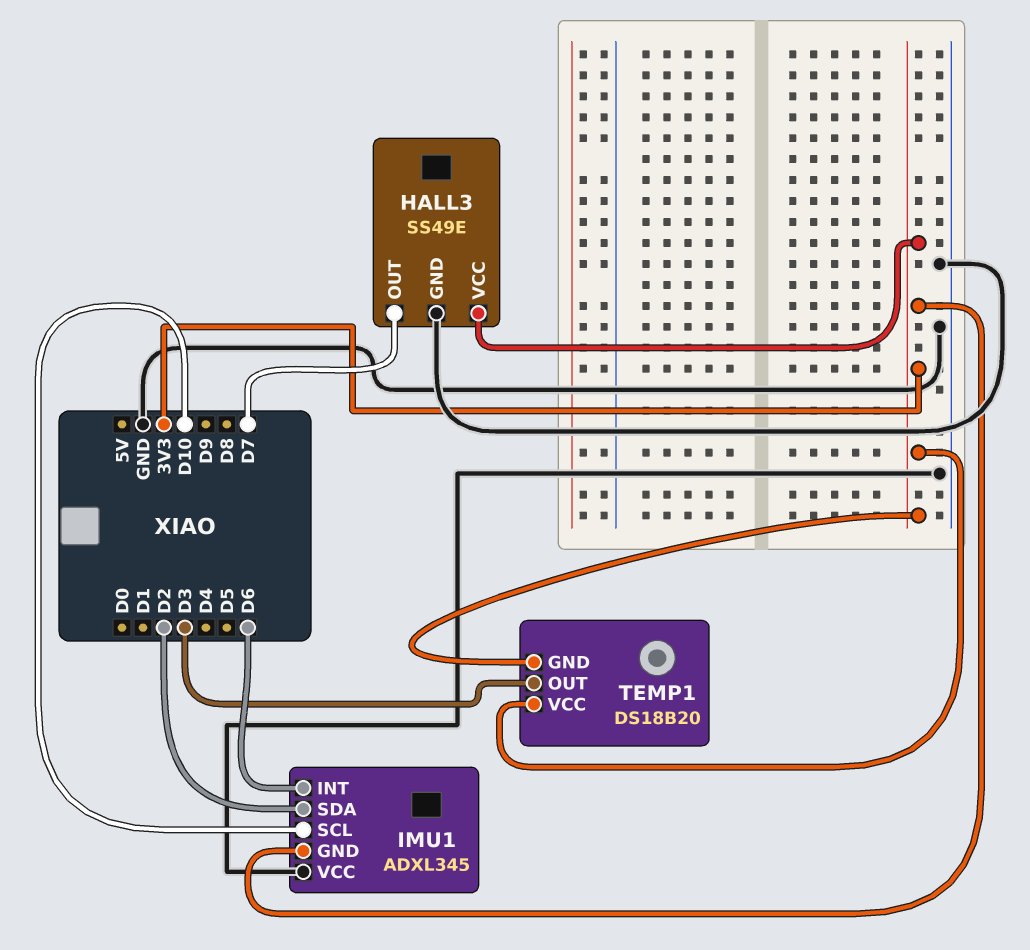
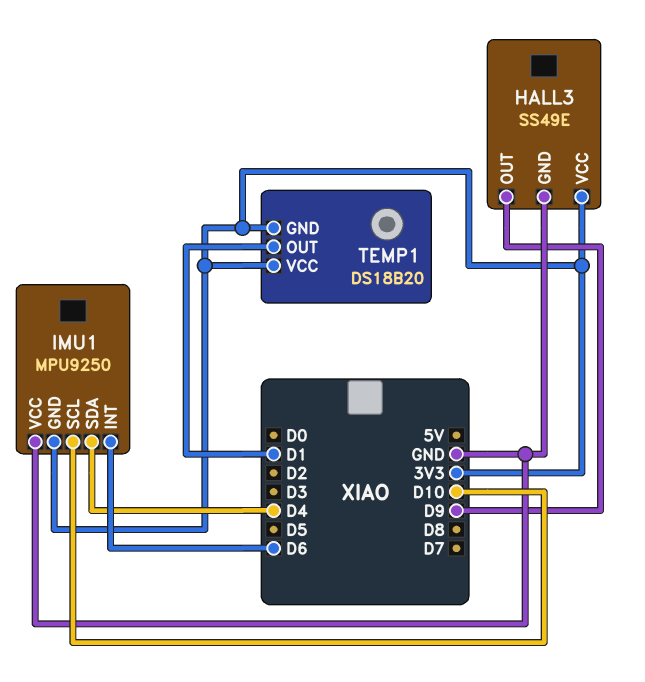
HALL3 pin OUT: D7 -> D9
IMU1: ADXL345 -> MPU9250
IMU1 pin SDA: D2 -> D4
TEMP1 pin OUT: D3 -> D1

